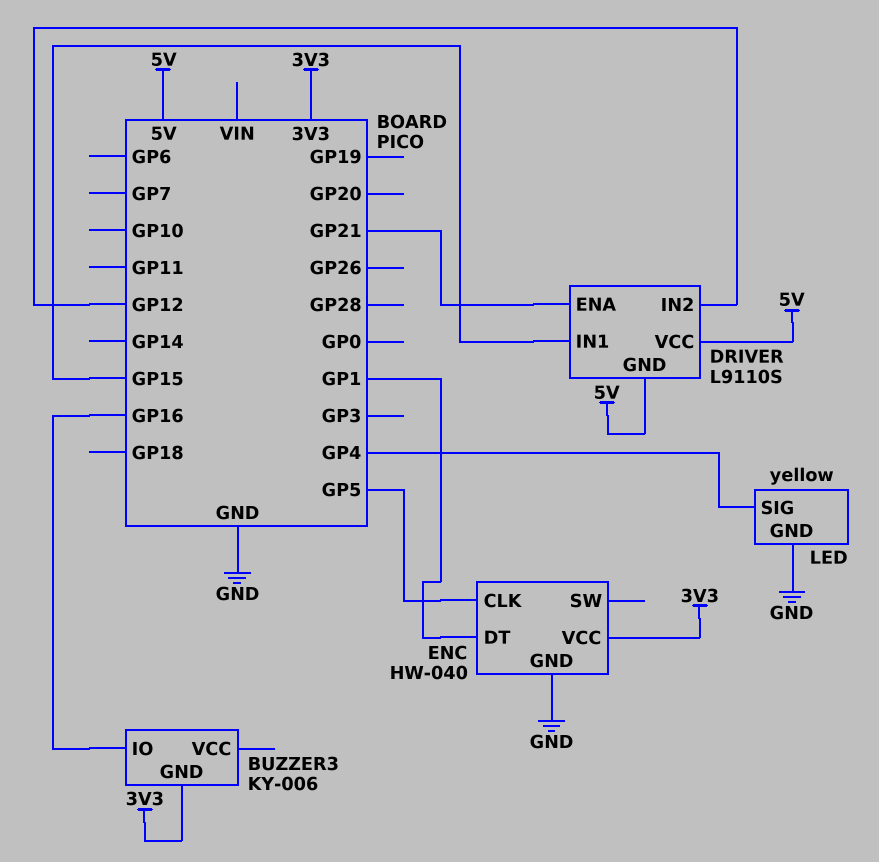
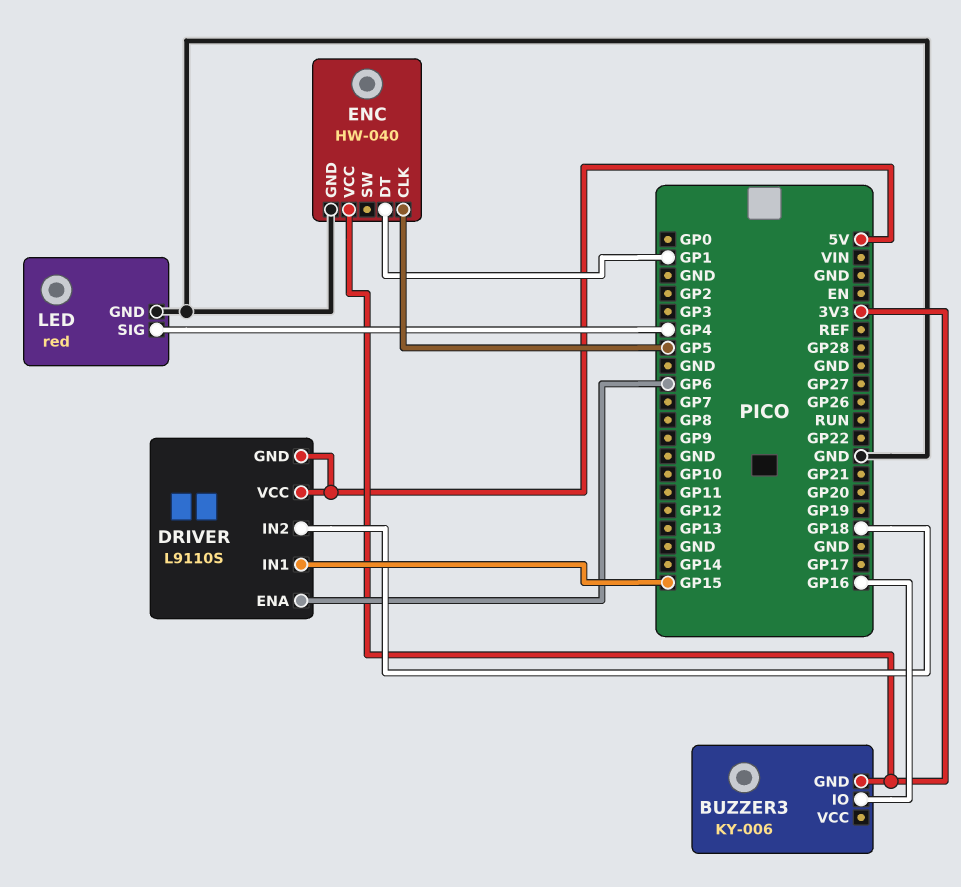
DRIVER pin ENA: GP21 -> GP6
DRIVER pin IN2: GP12 -> GP18
LED: yellow -> red

